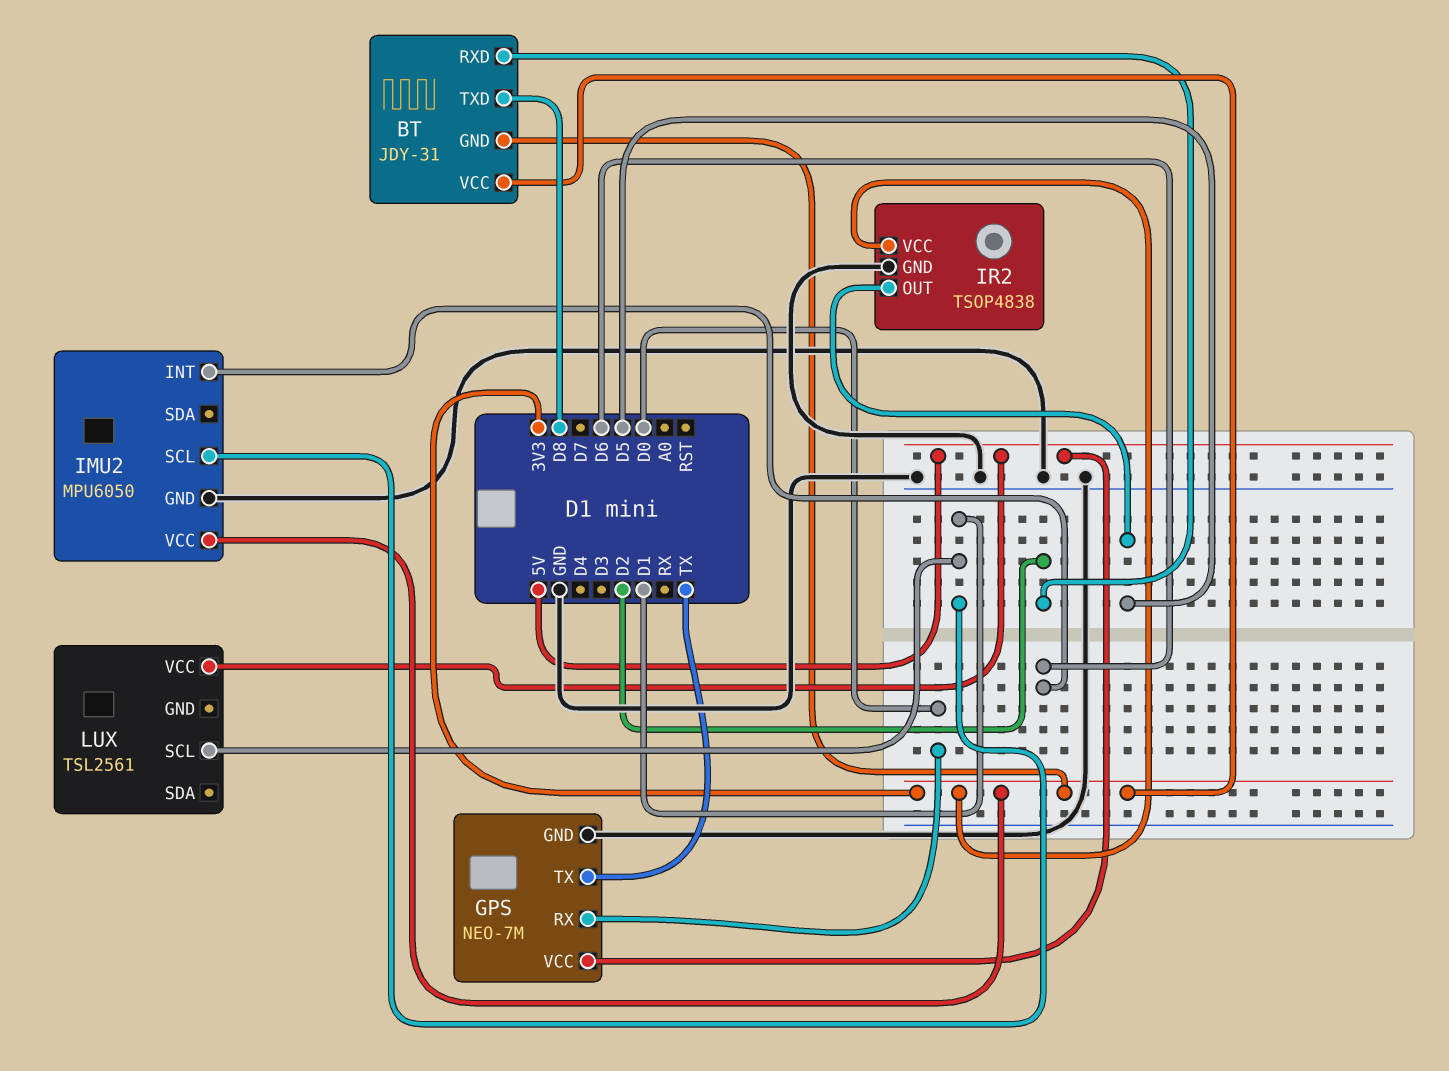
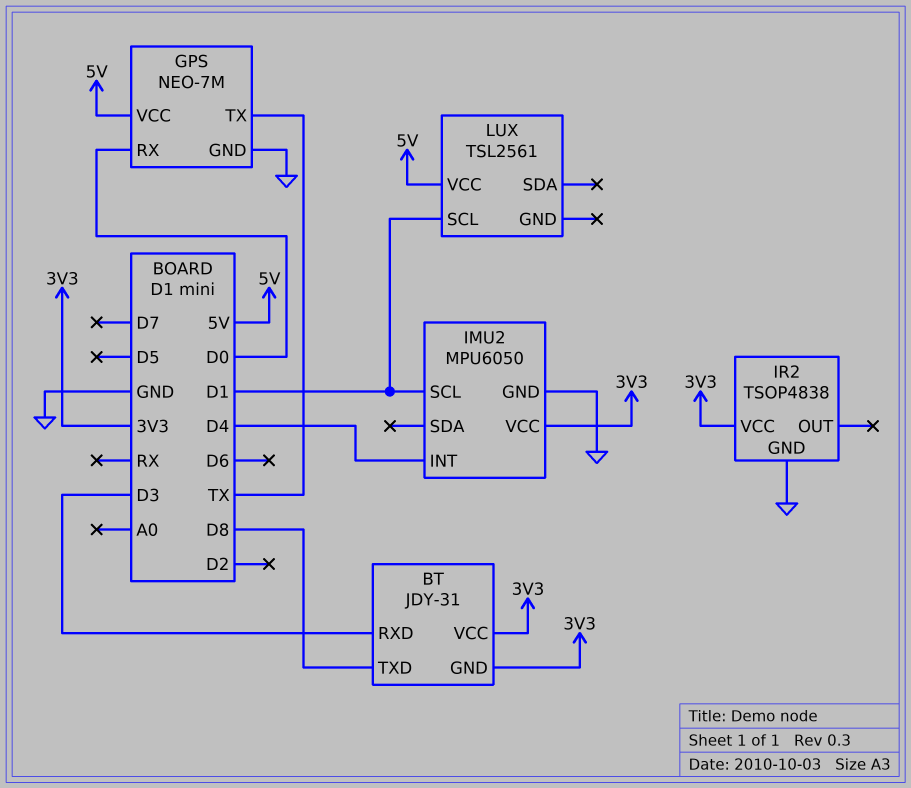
BT pin RXD: D2 -> D3
IMU2 pin INT: D6 -> D4
IR2 pin OUT: D5 -> none

